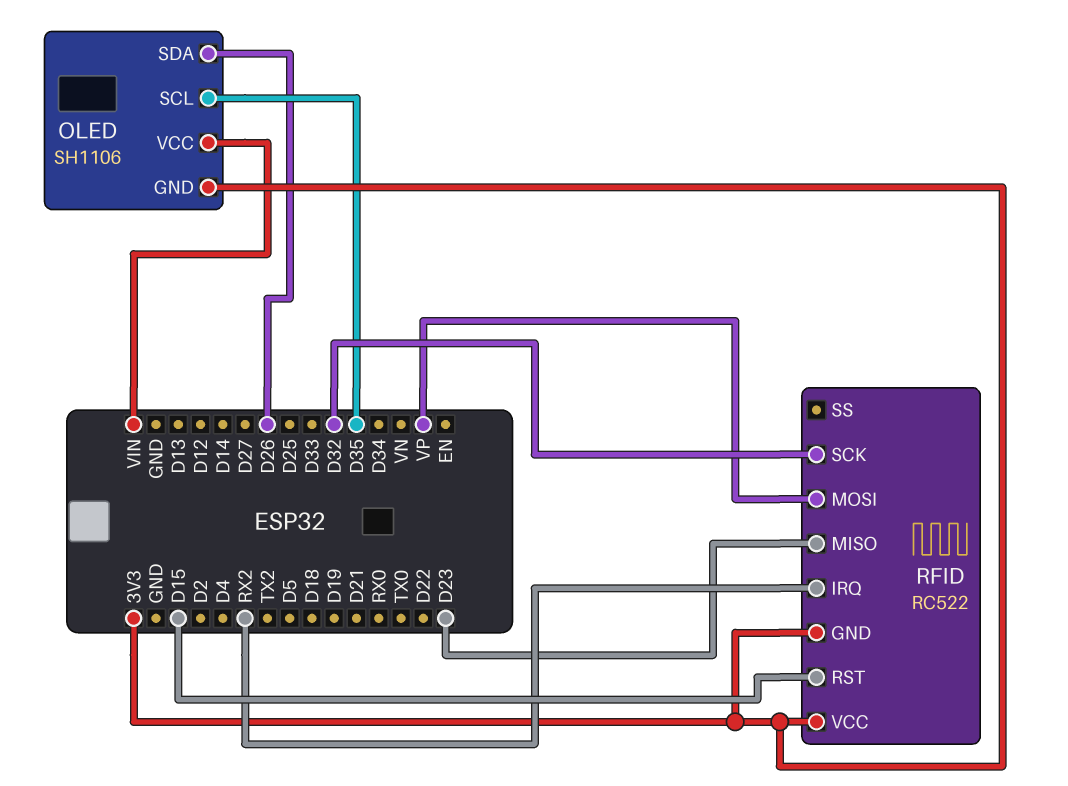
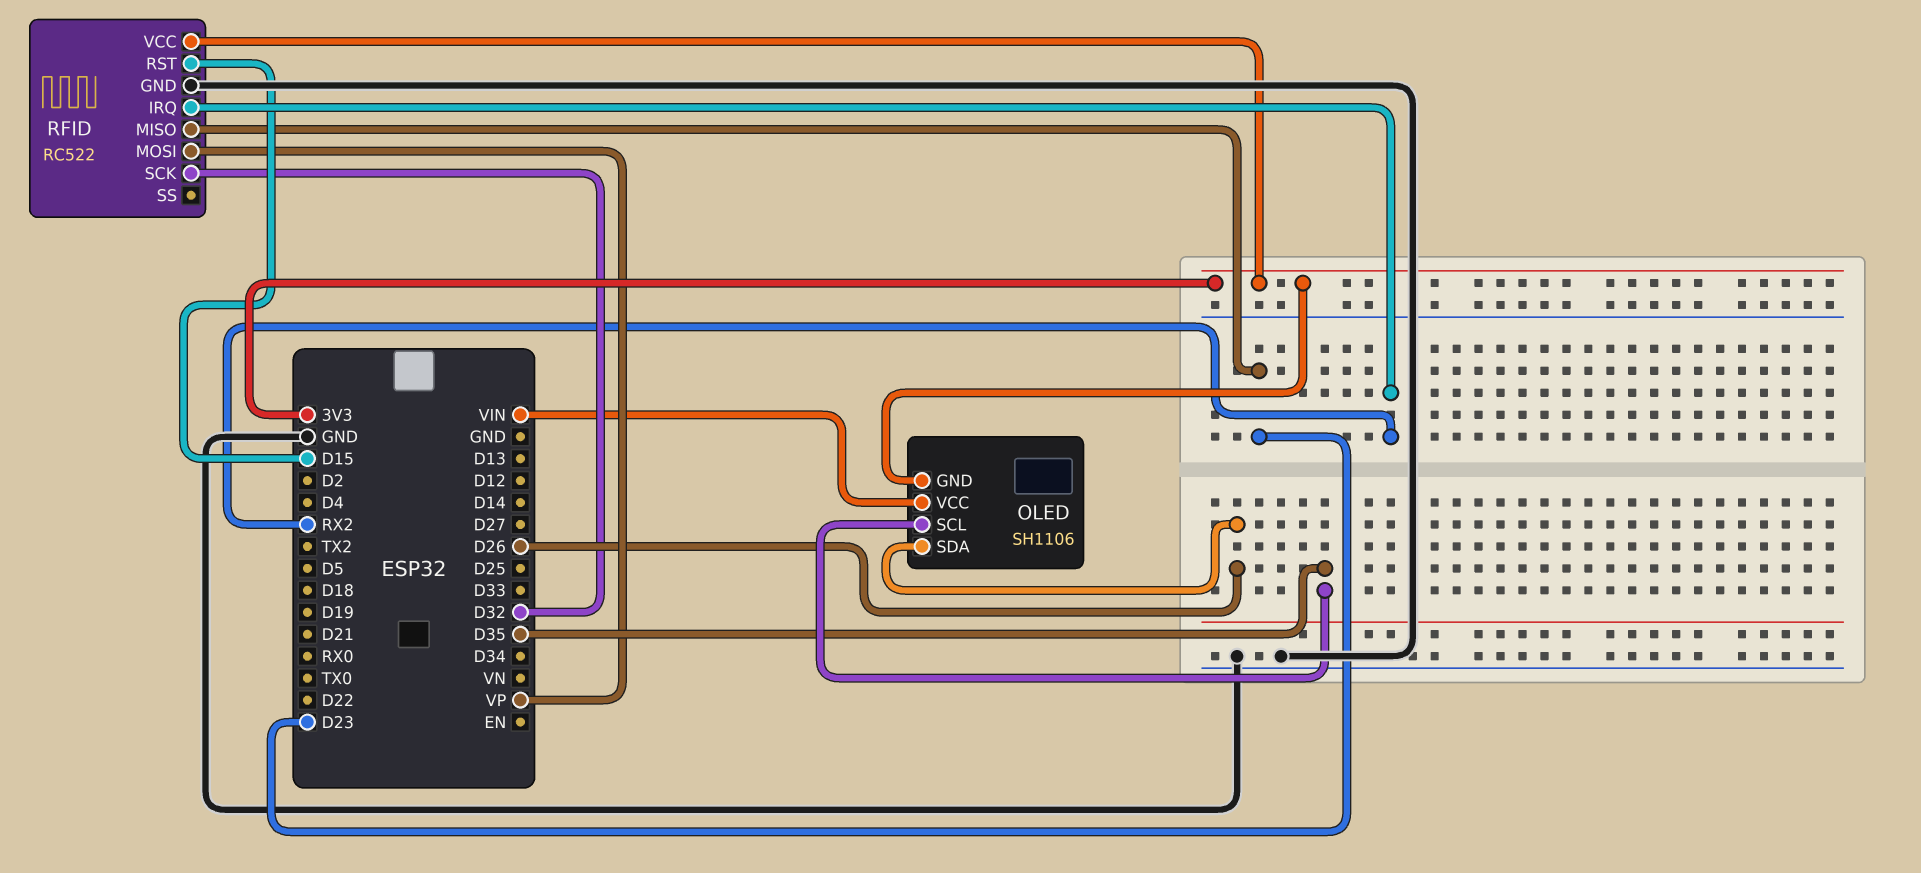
RFID pin GND: 3V3 -> GND

